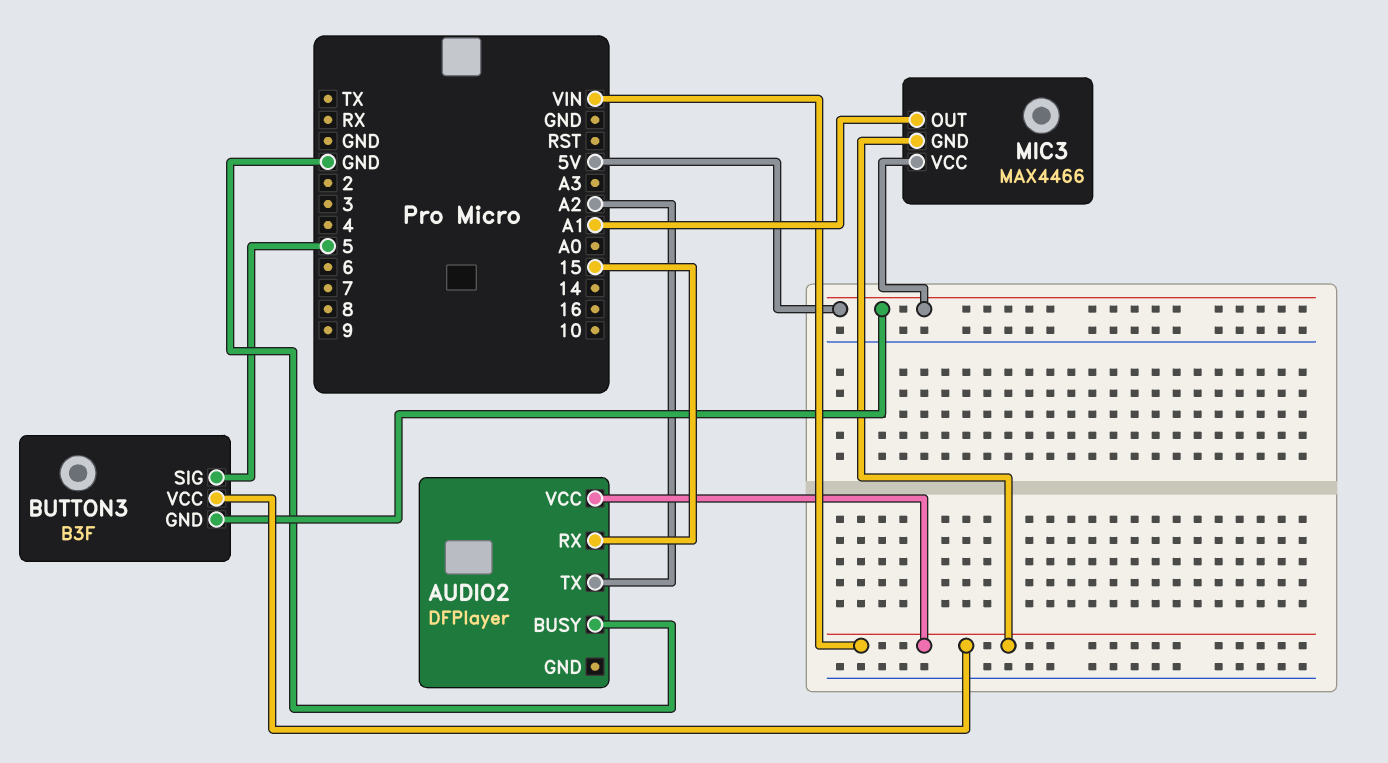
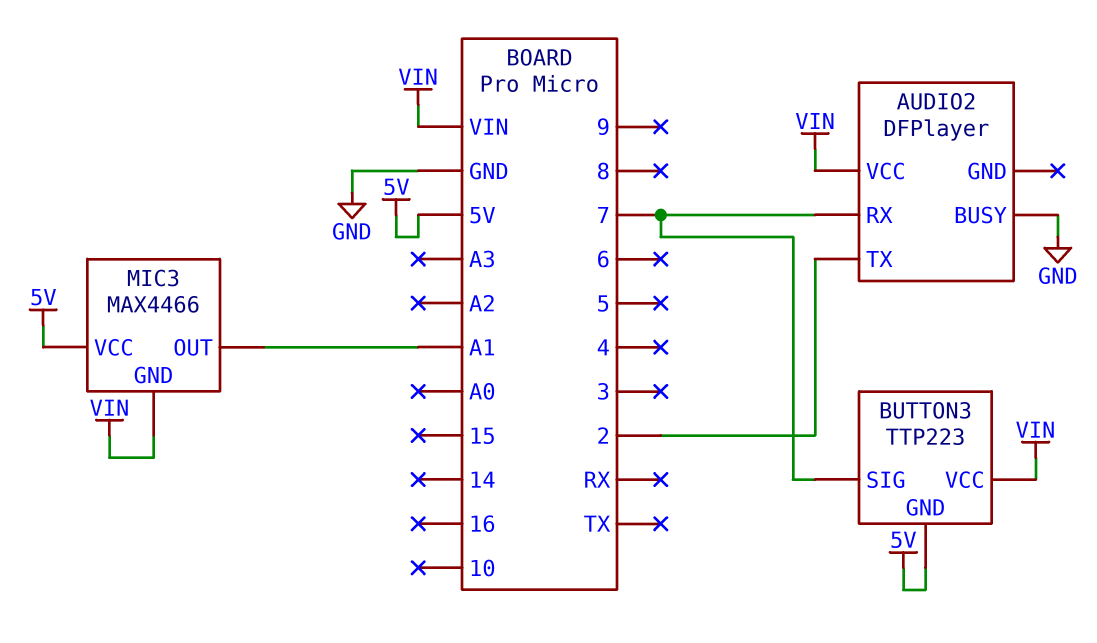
AUDIO2 pin RX: 15 -> 7
AUDIO2 pin TX: A2 -> 2
BUTTON3: B3F -> TTP223
BUTTON3 pin SIG: 5 -> 7

